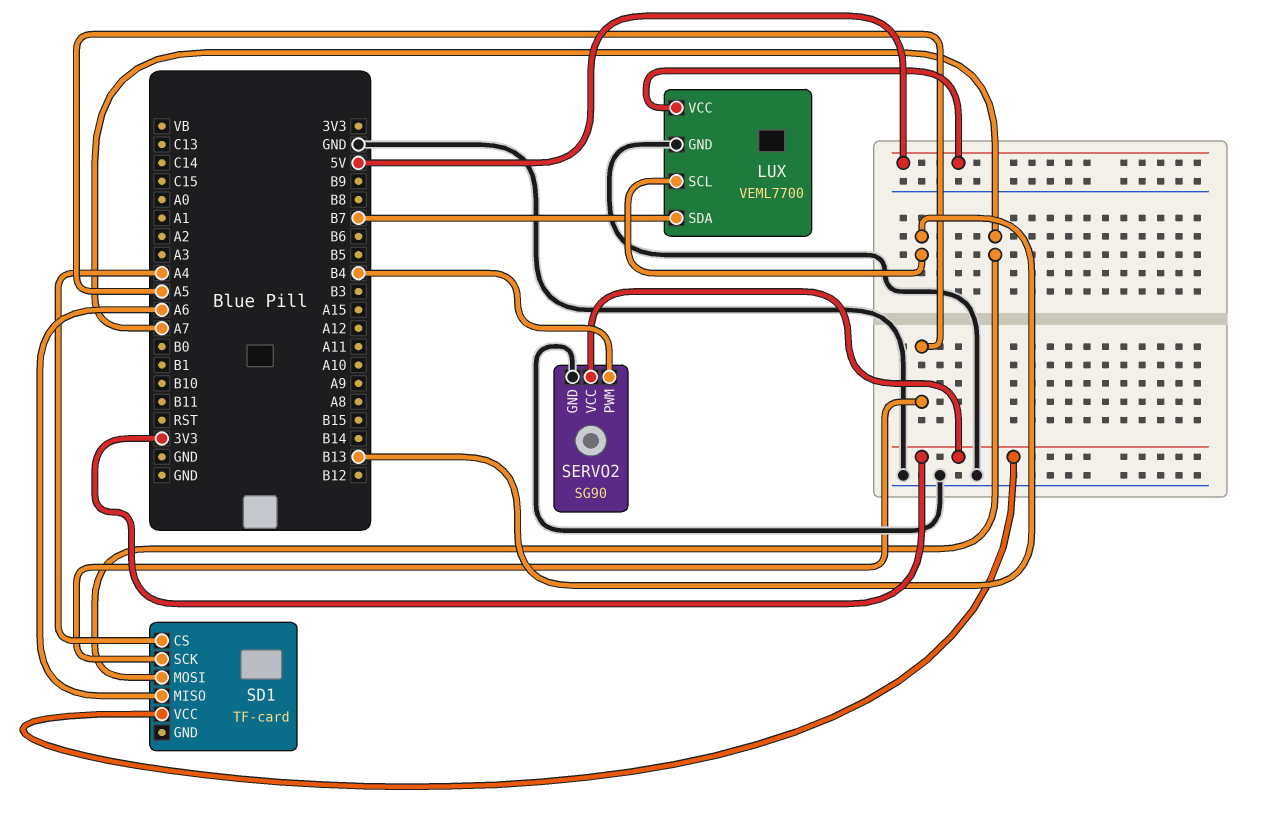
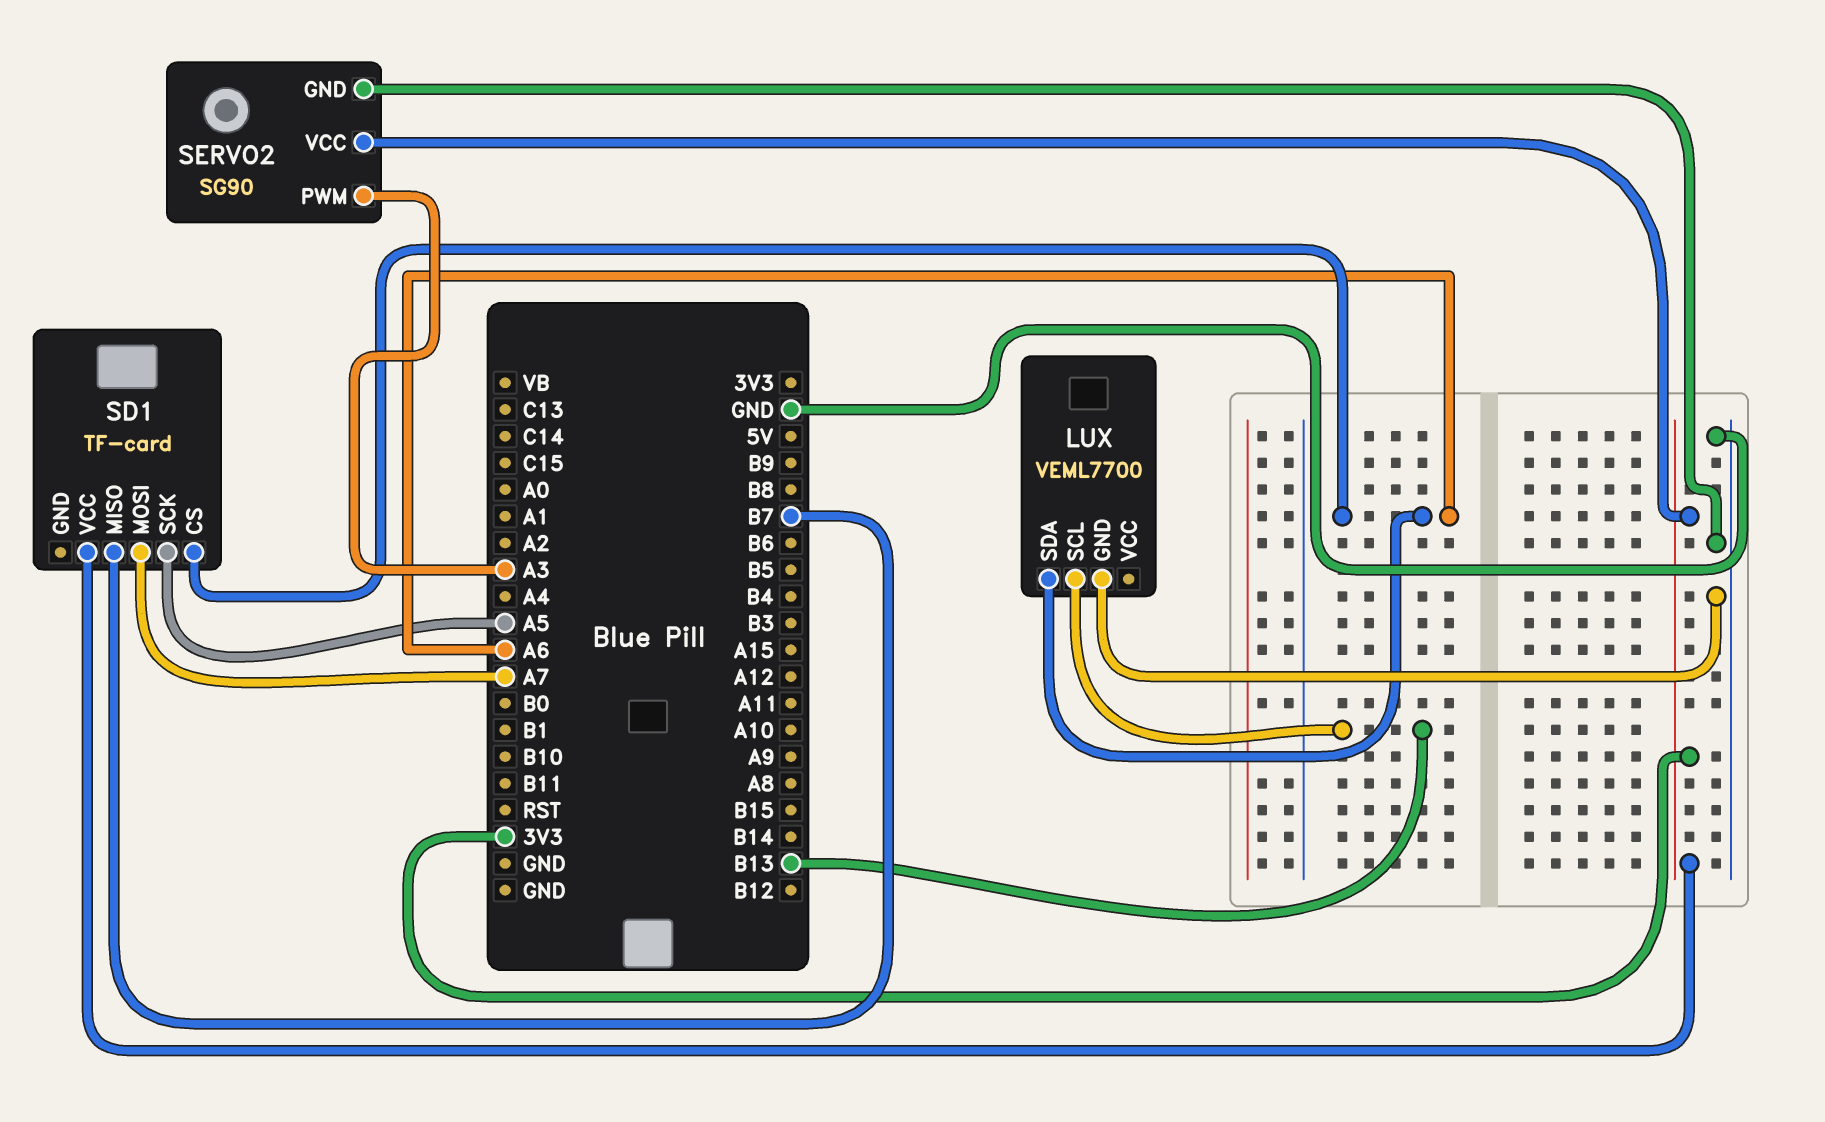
LUX pin SDA: B7 -> A6
LUX pin VCC: 5V -> none
SD1 pin CS: A4 -> A6
SD1 pin MISO: A6 -> B7
SERVO2 pin PWM: B4 -> A3

